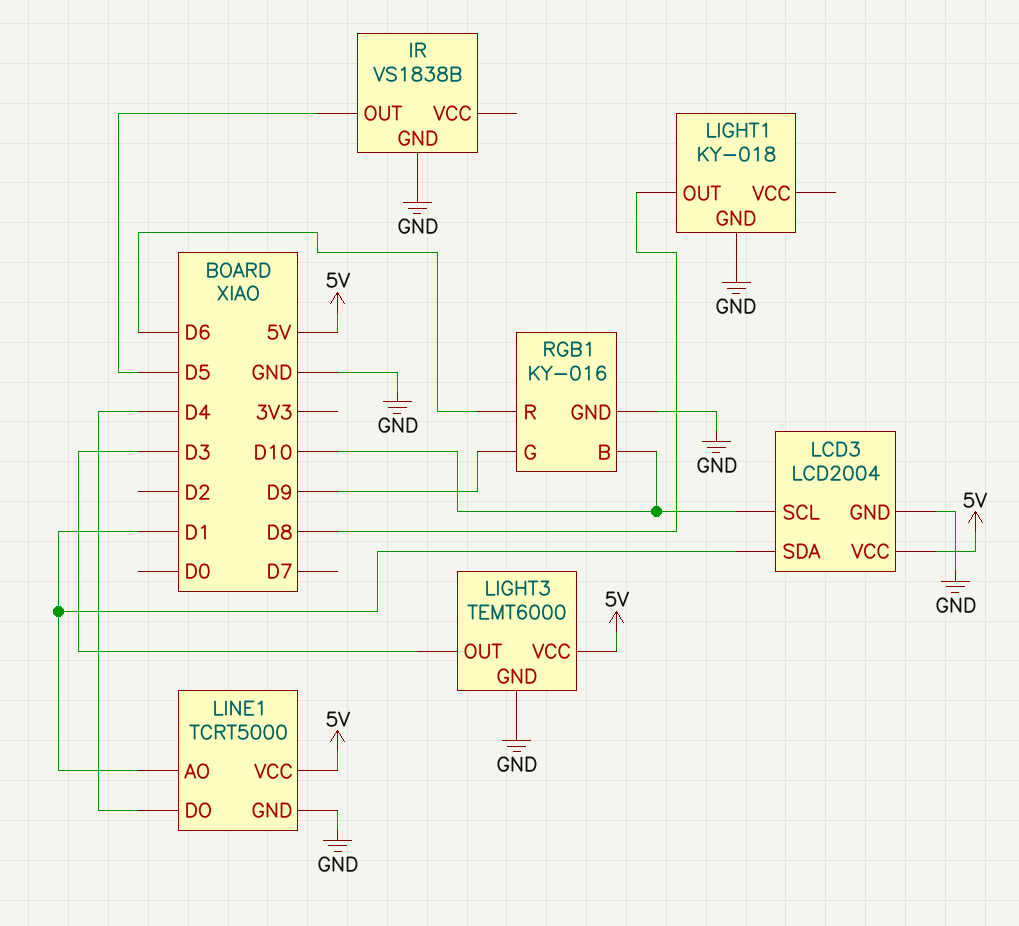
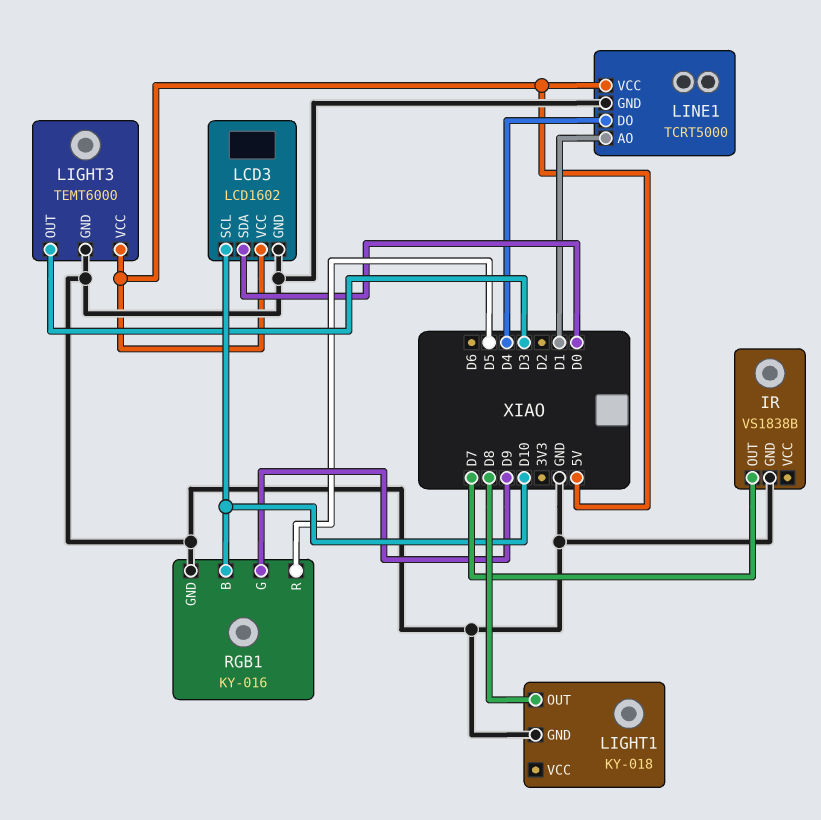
IR pin OUT: D5 -> D7
LCD3: LCD2004 -> LCD1602
LCD3 pin SDA: D1 -> D0
RGB1 pin R: D6 -> D5

